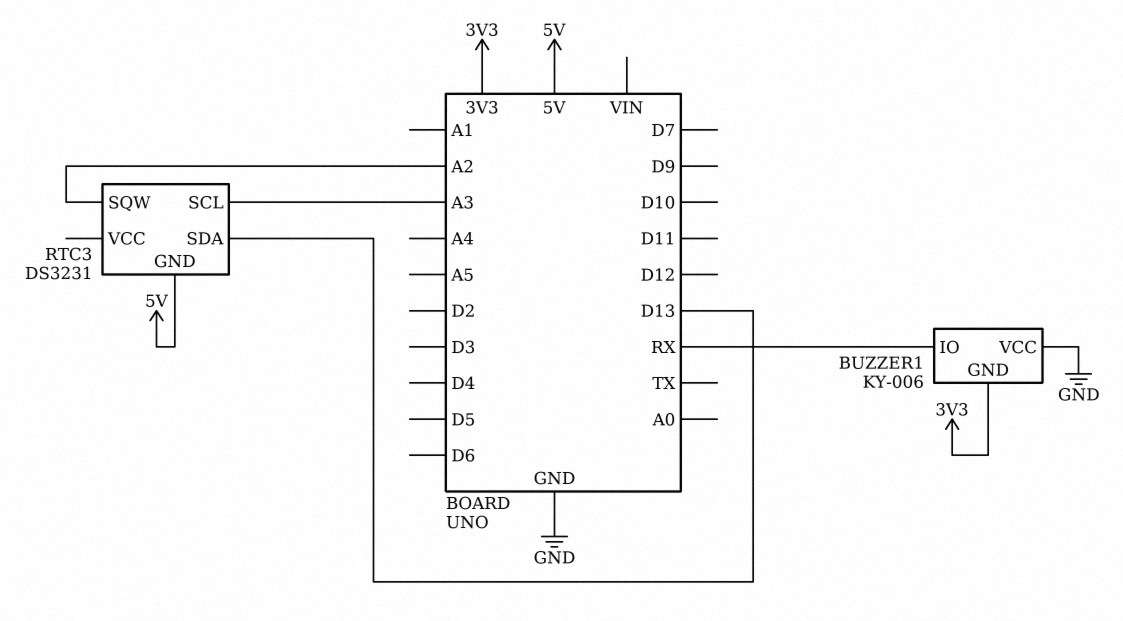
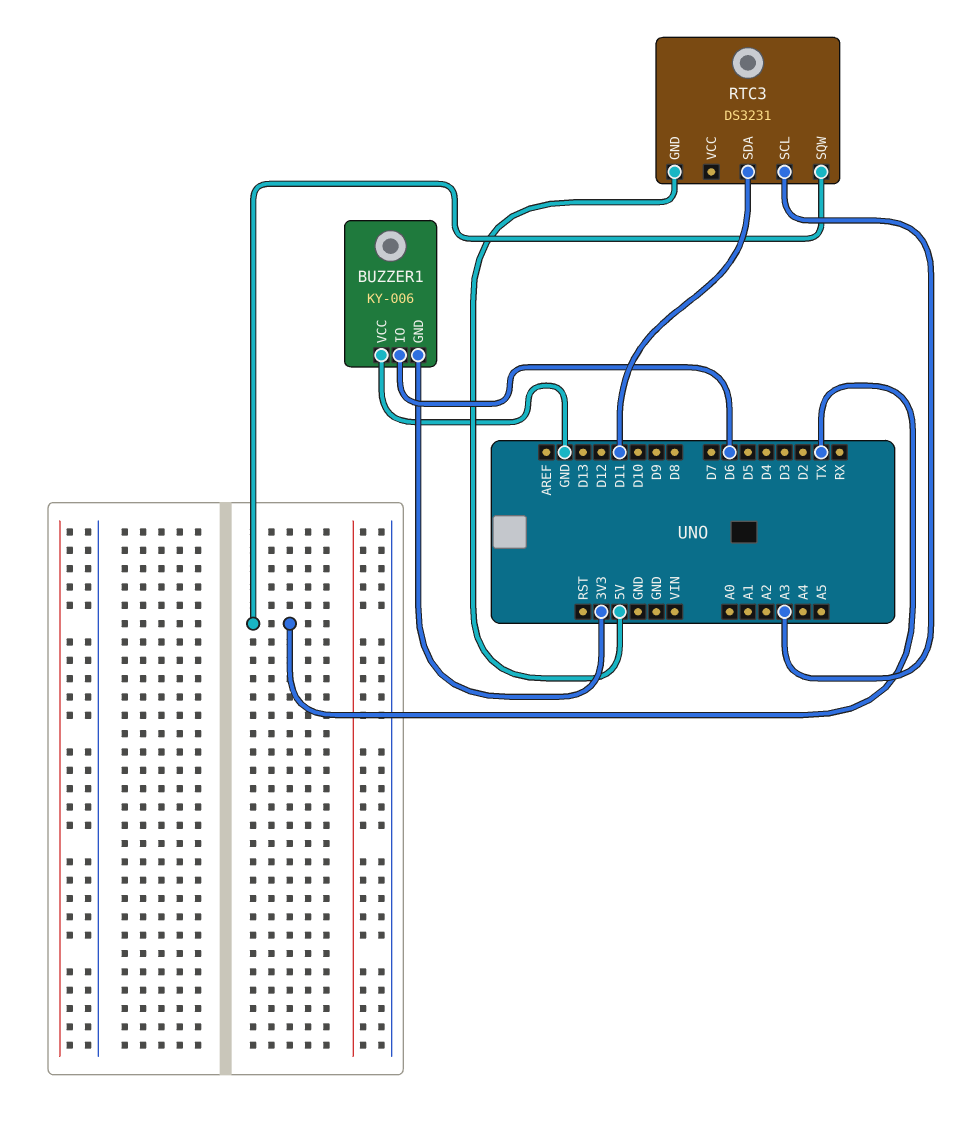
BUZZER1 pin IO: RX -> D6
RTC3 pin SDA: D13 -> D11
RTC3 pin SQW: A2 -> TX

